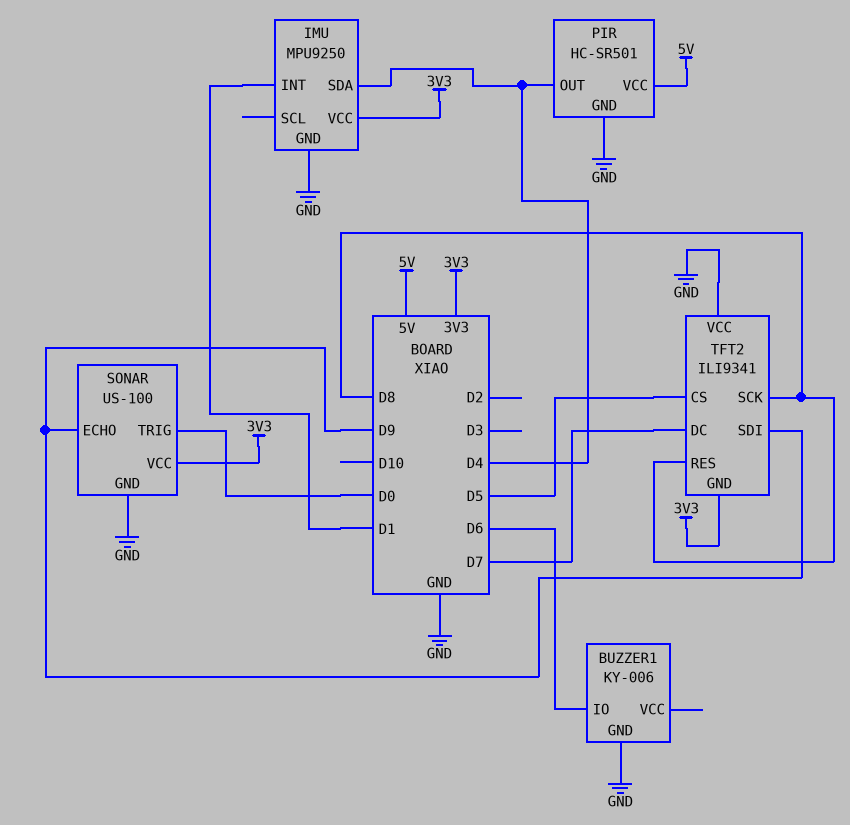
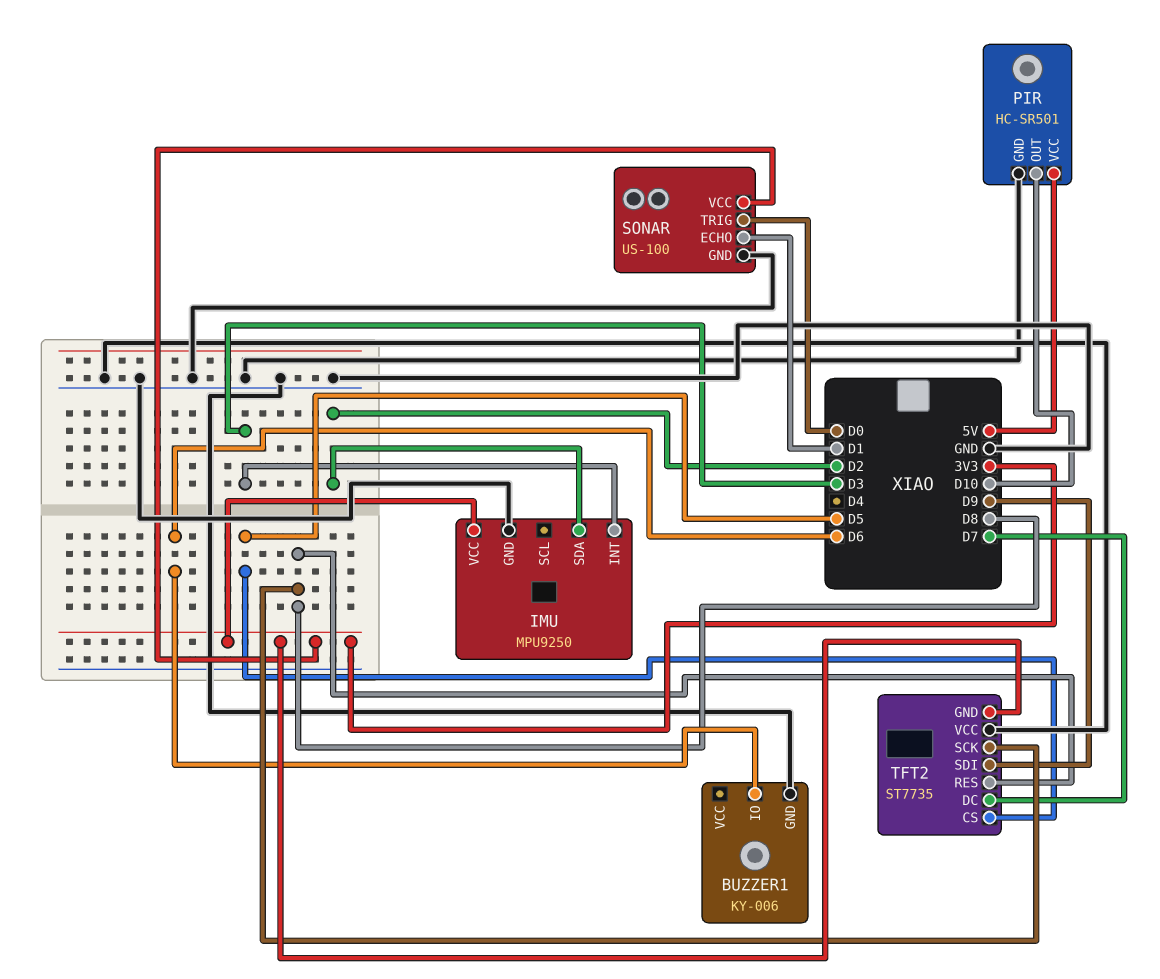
IMU pin INT: D1 -> D3
IMU pin SDA: D4 -> D2
PIR pin OUT: D4 -> D10
SONAR pin ECHO: D9 -> D1
TFT2: ILI9341 -> ST7735

